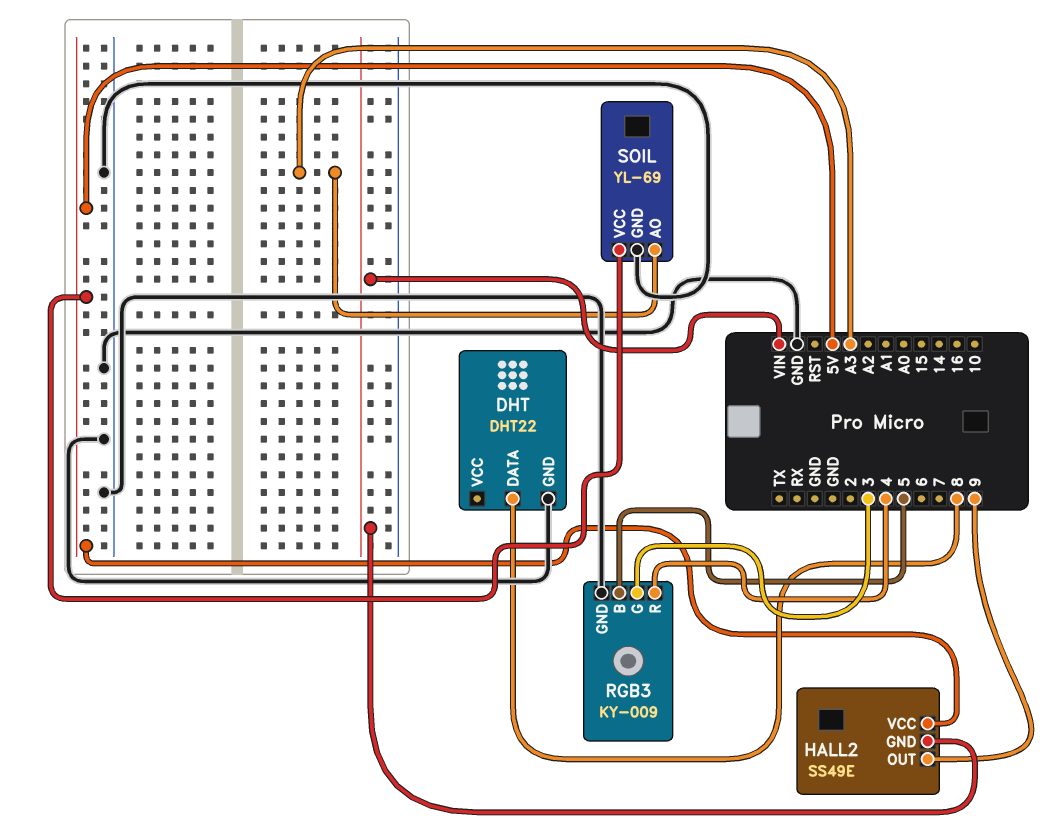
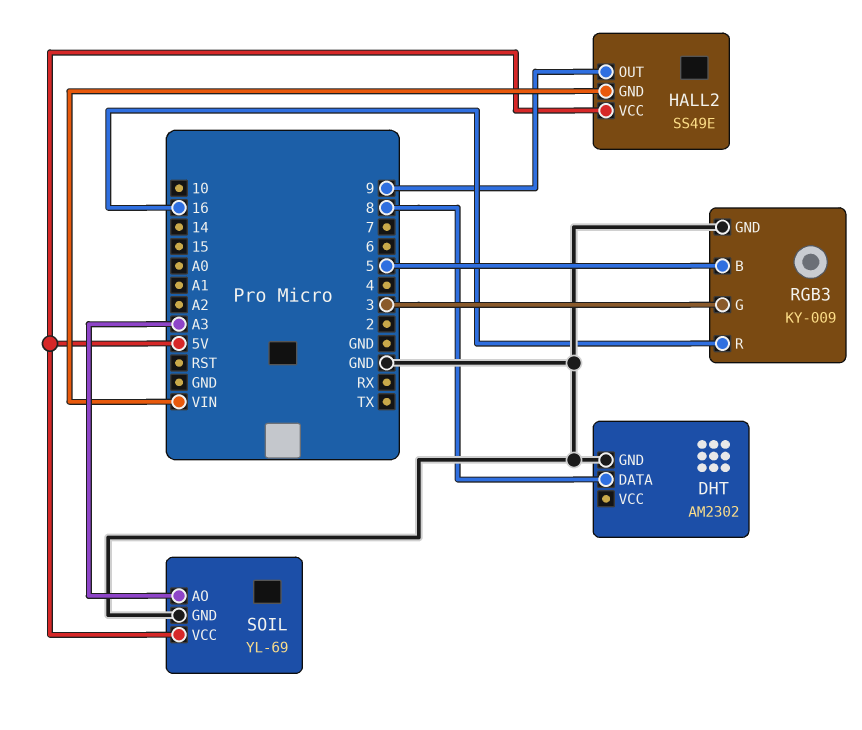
DHT: DHT22 -> AM2302
RGB3 pin R: 4 -> 16

